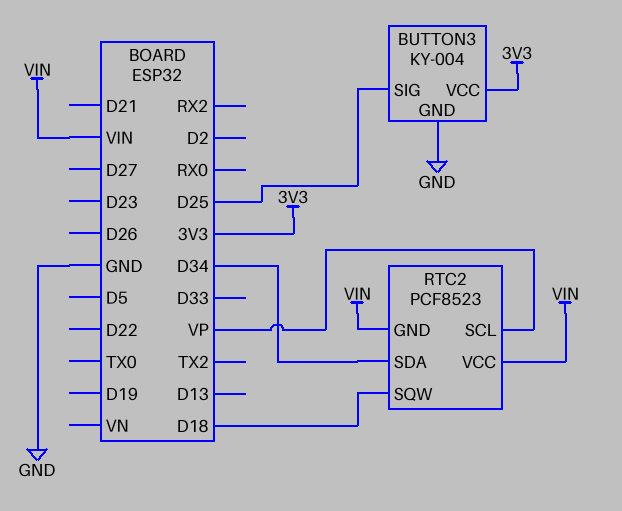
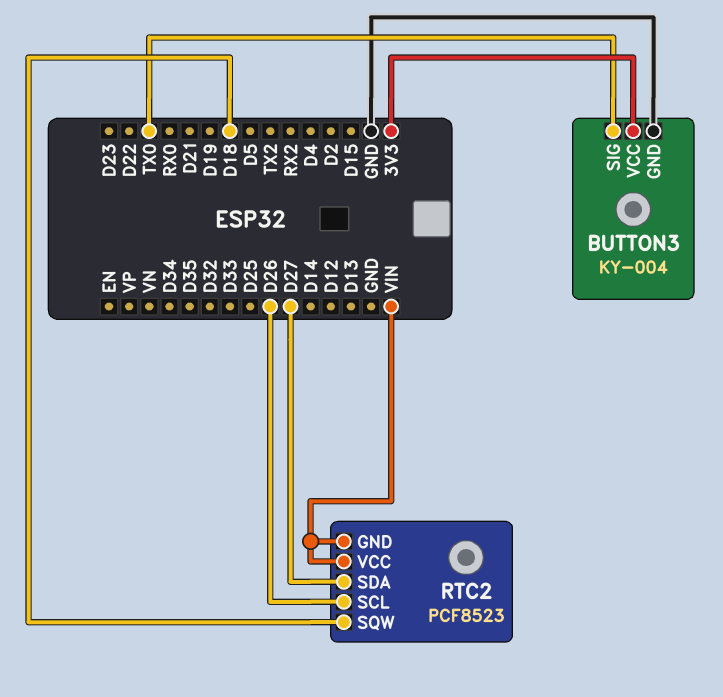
BUTTON3 pin SIG: D25 -> TX0
RTC2 pin SCL: VP -> D26
RTC2 pin SDA: D34 -> D27

